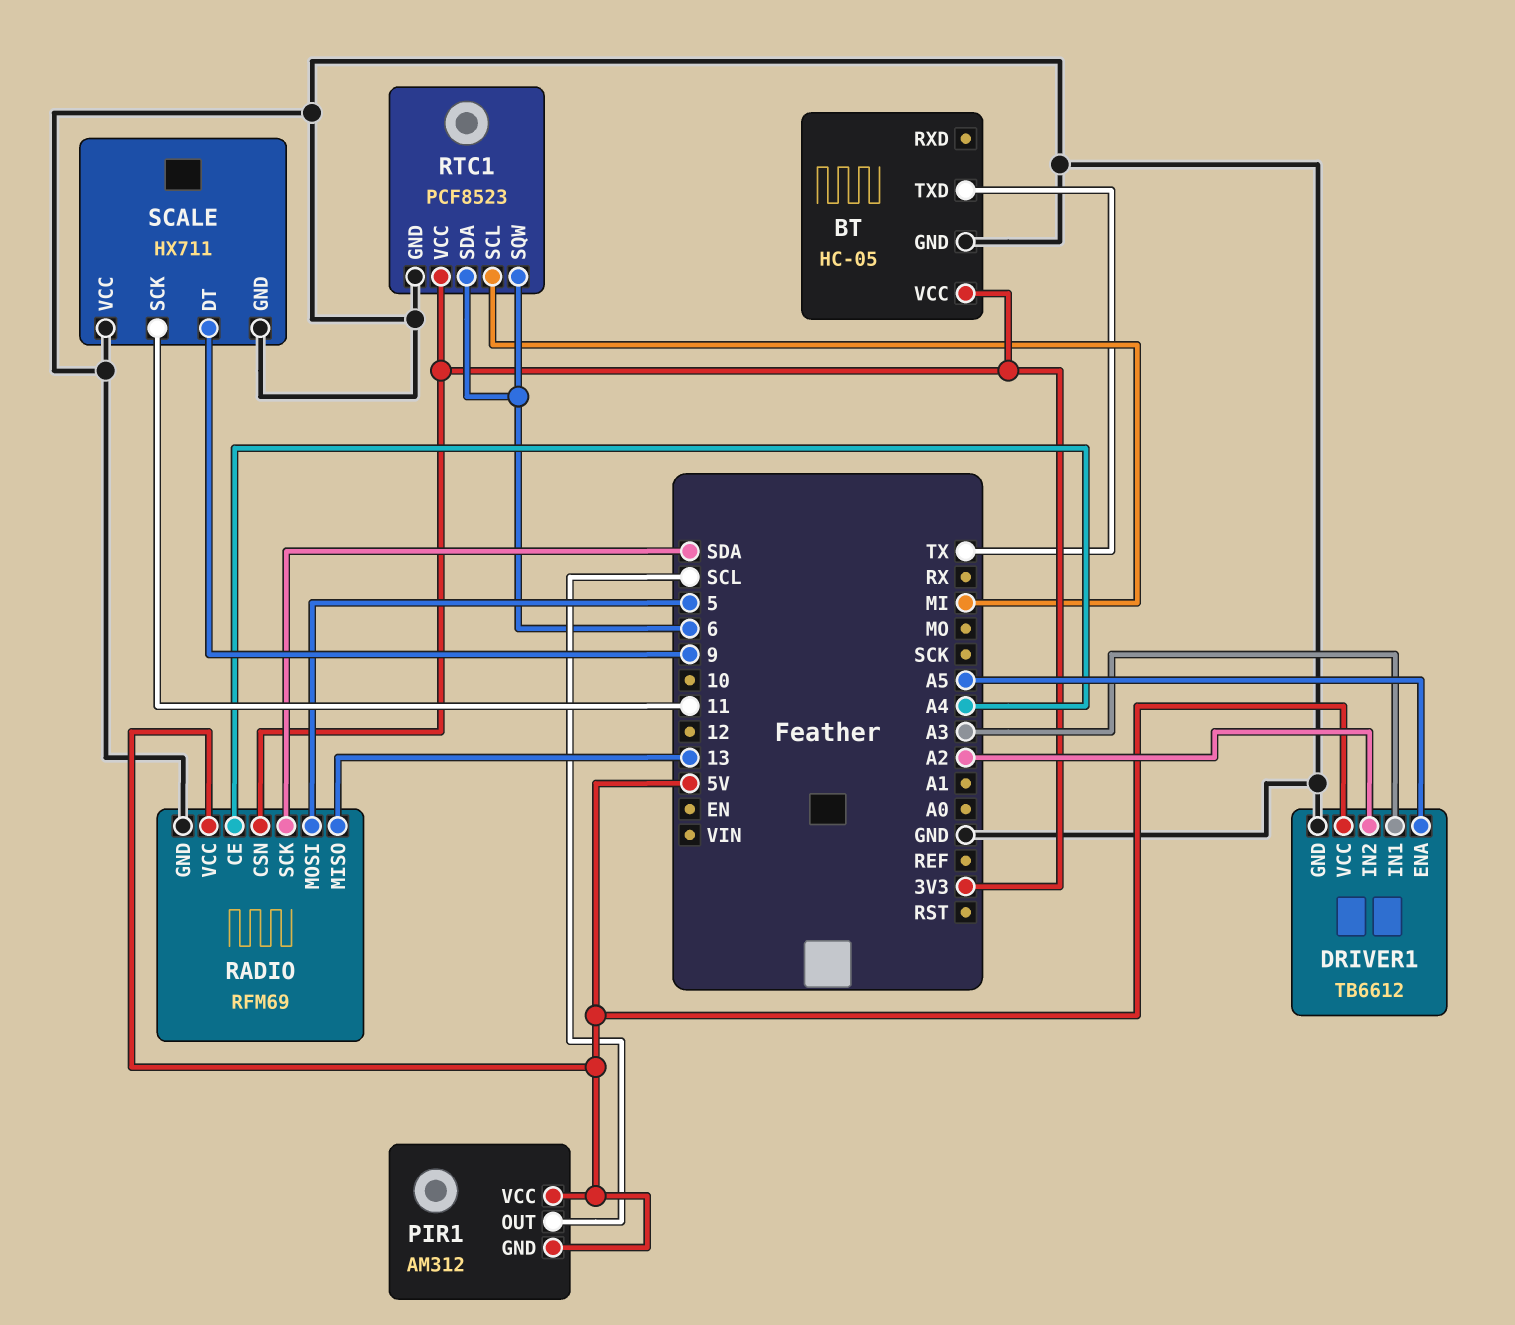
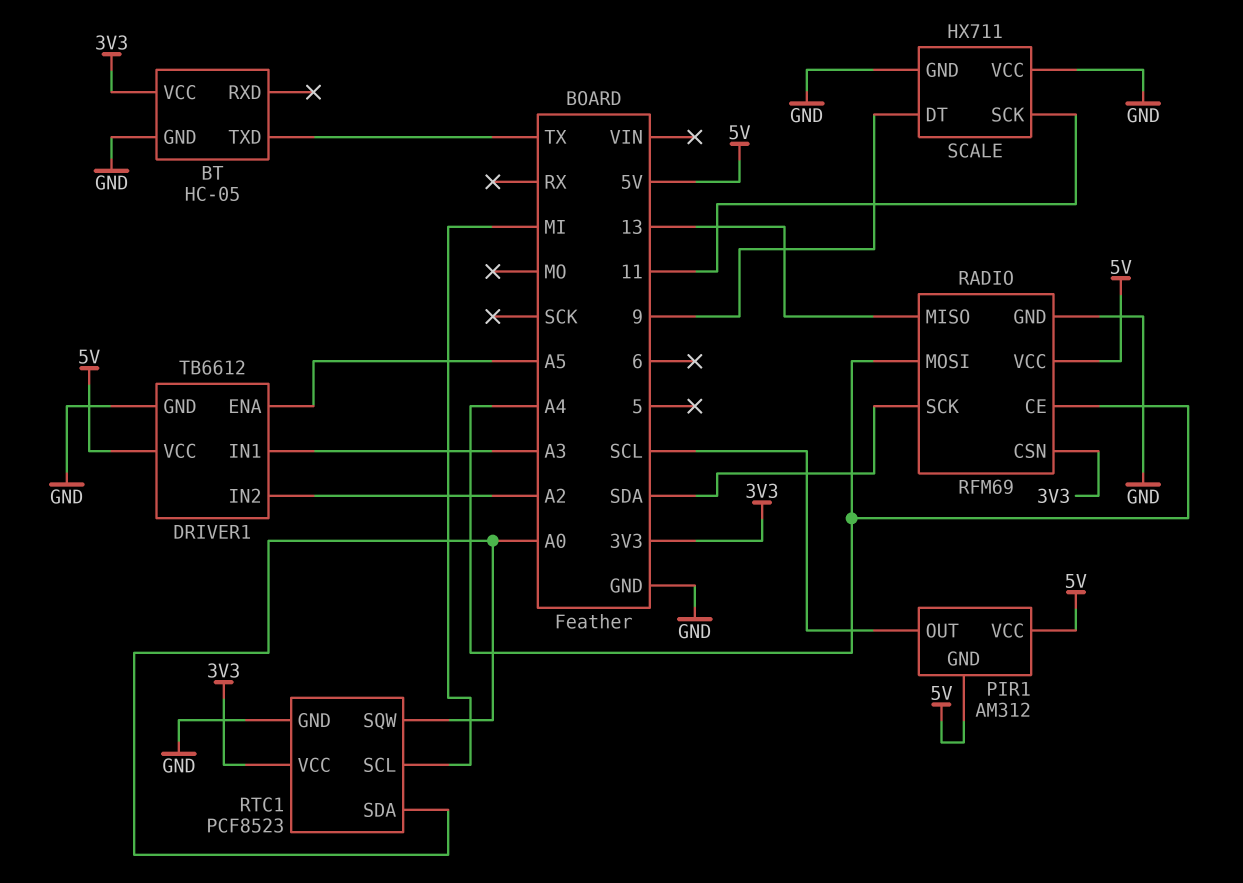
RADIO pin MOSI: 5 -> A4
RTC1 pin SDA: 6 -> A0
RTC1 pin SQW: 6 -> A0

